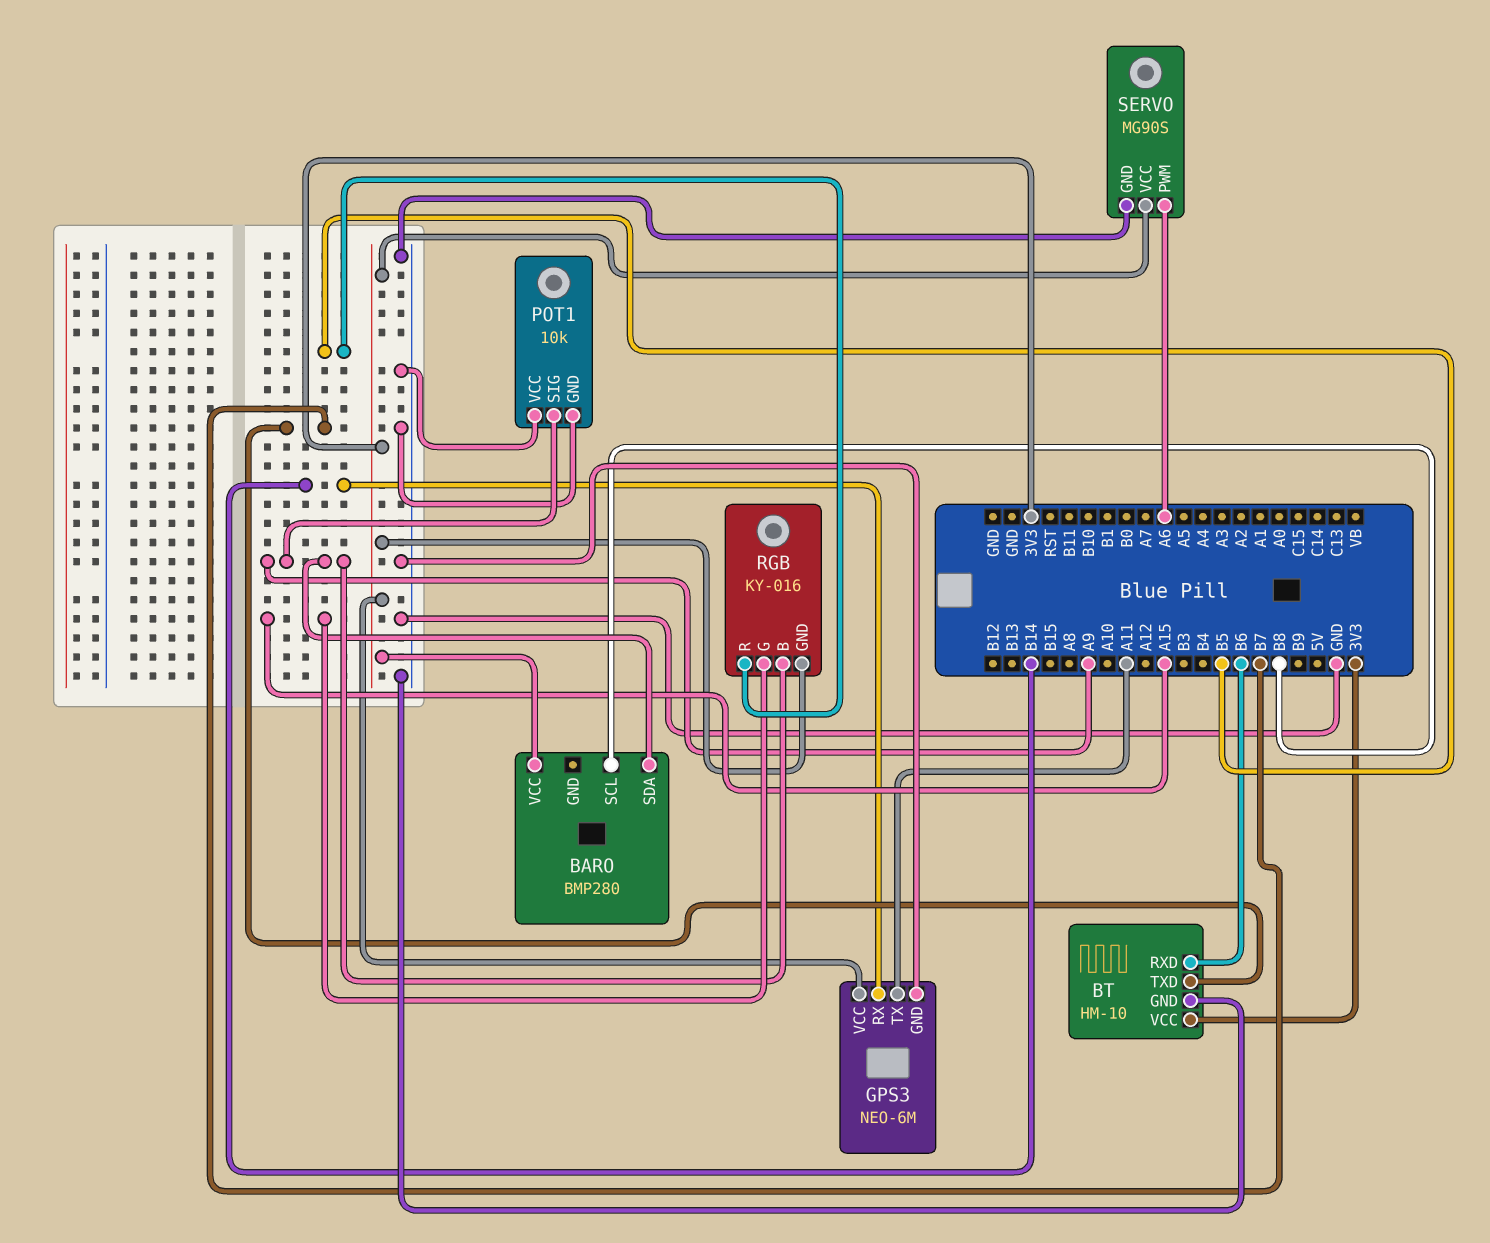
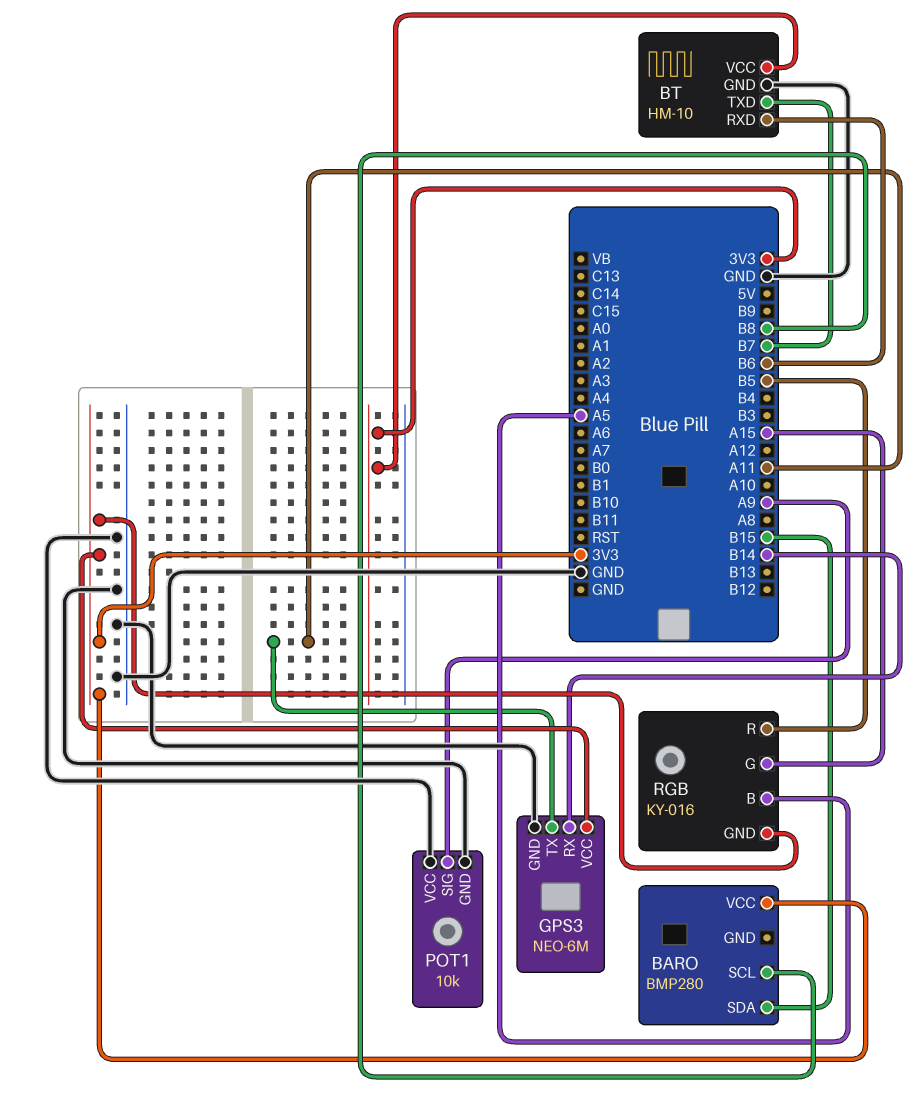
BARO pin SDA: A9 -> B15
RGB pin B: A9 -> A5
SERVO: MG90S -> none
SERVO pin GND: GND -> none
SERVO pin PWM: A6 -> none
SERVO pin VCC: 3V3 -> none

